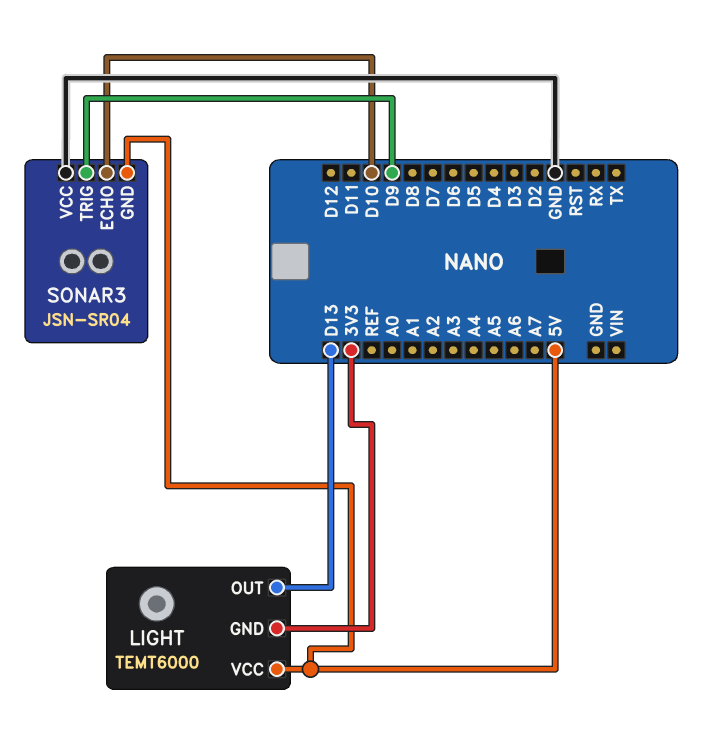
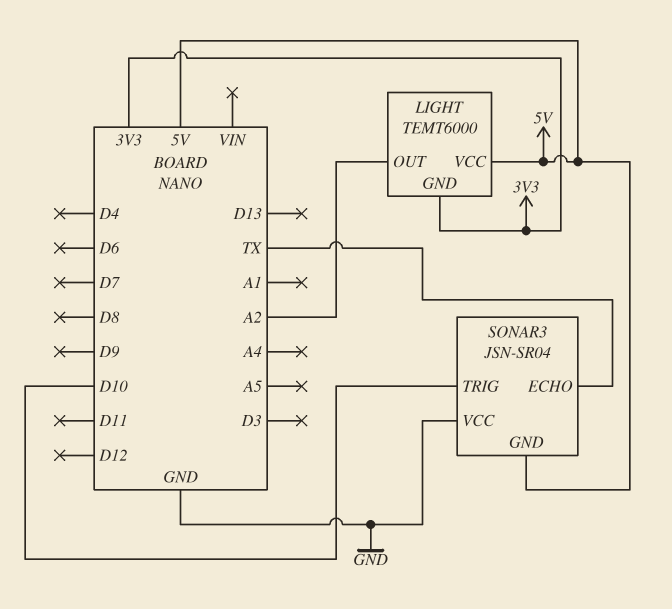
LIGHT pin OUT: D13 -> A2
SONAR3 pin ECHO: D10 -> TX
SONAR3 pin TRIG: D9 -> D10

